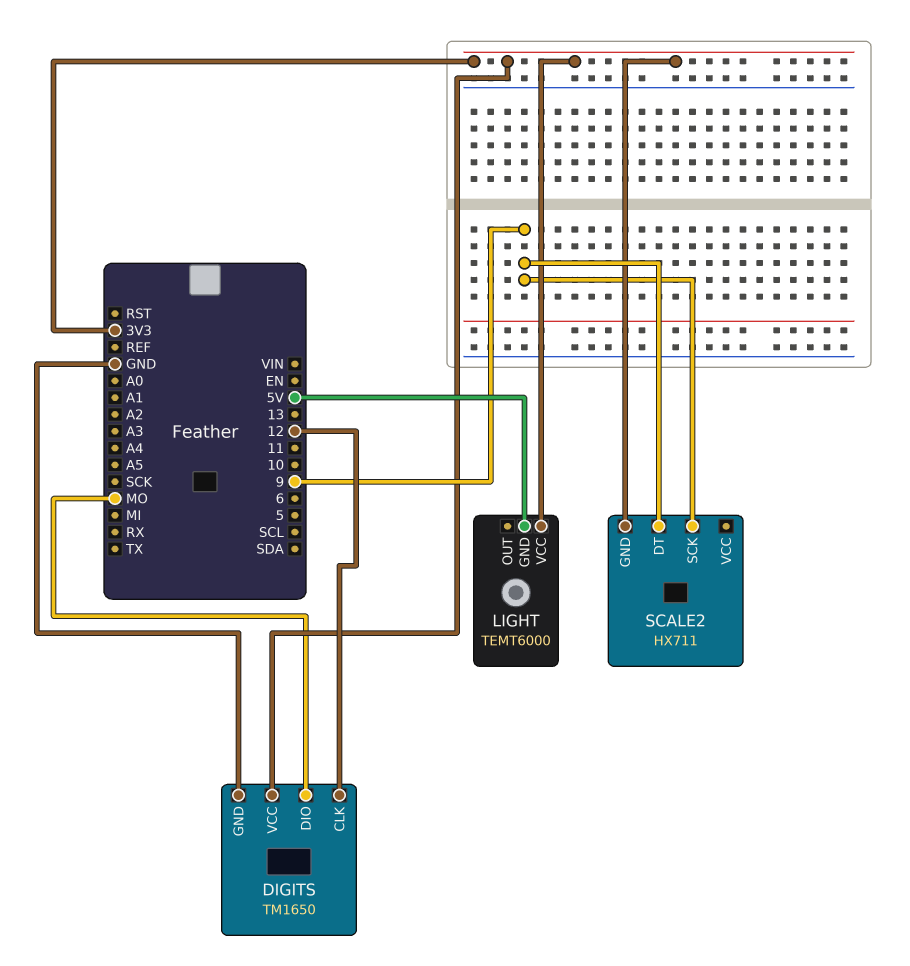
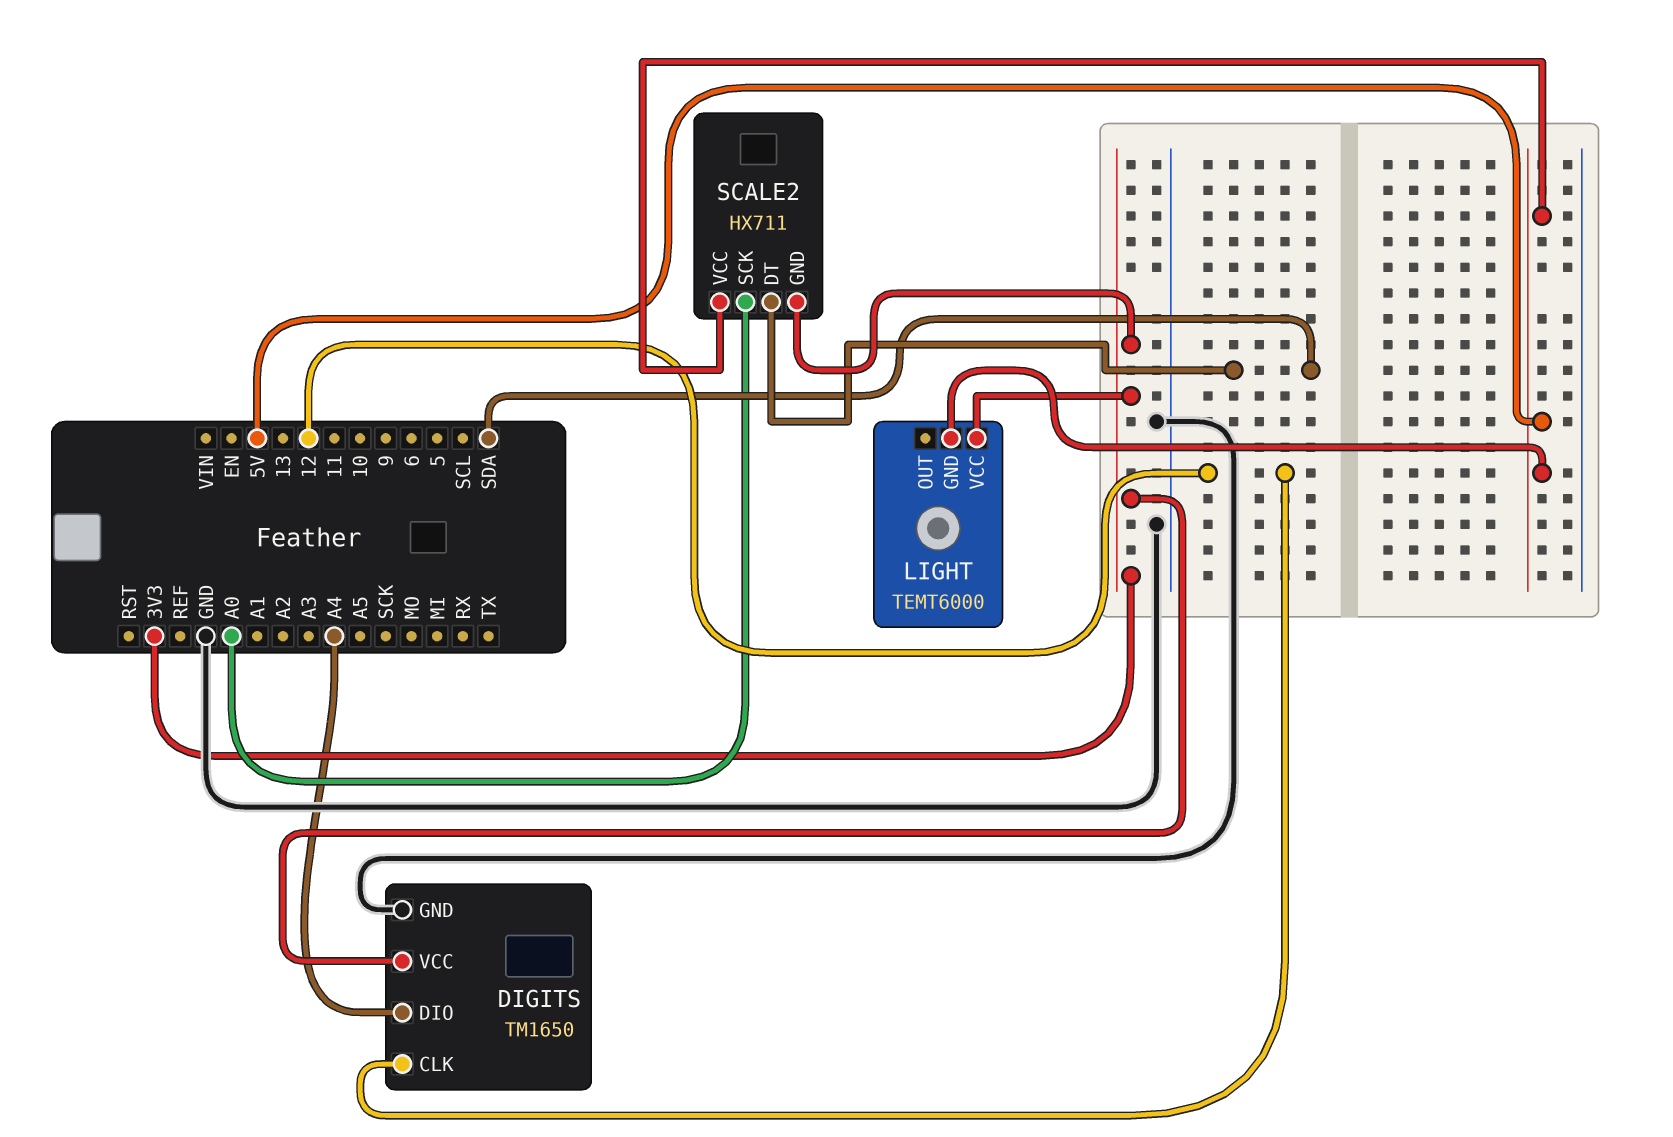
DIGITS pin DIO: MO -> A4
SCALE2 pin DT: 9 -> SDA
SCALE2 pin SCK: 9 -> A0
SCALE2 pin VCC: none -> 5V

